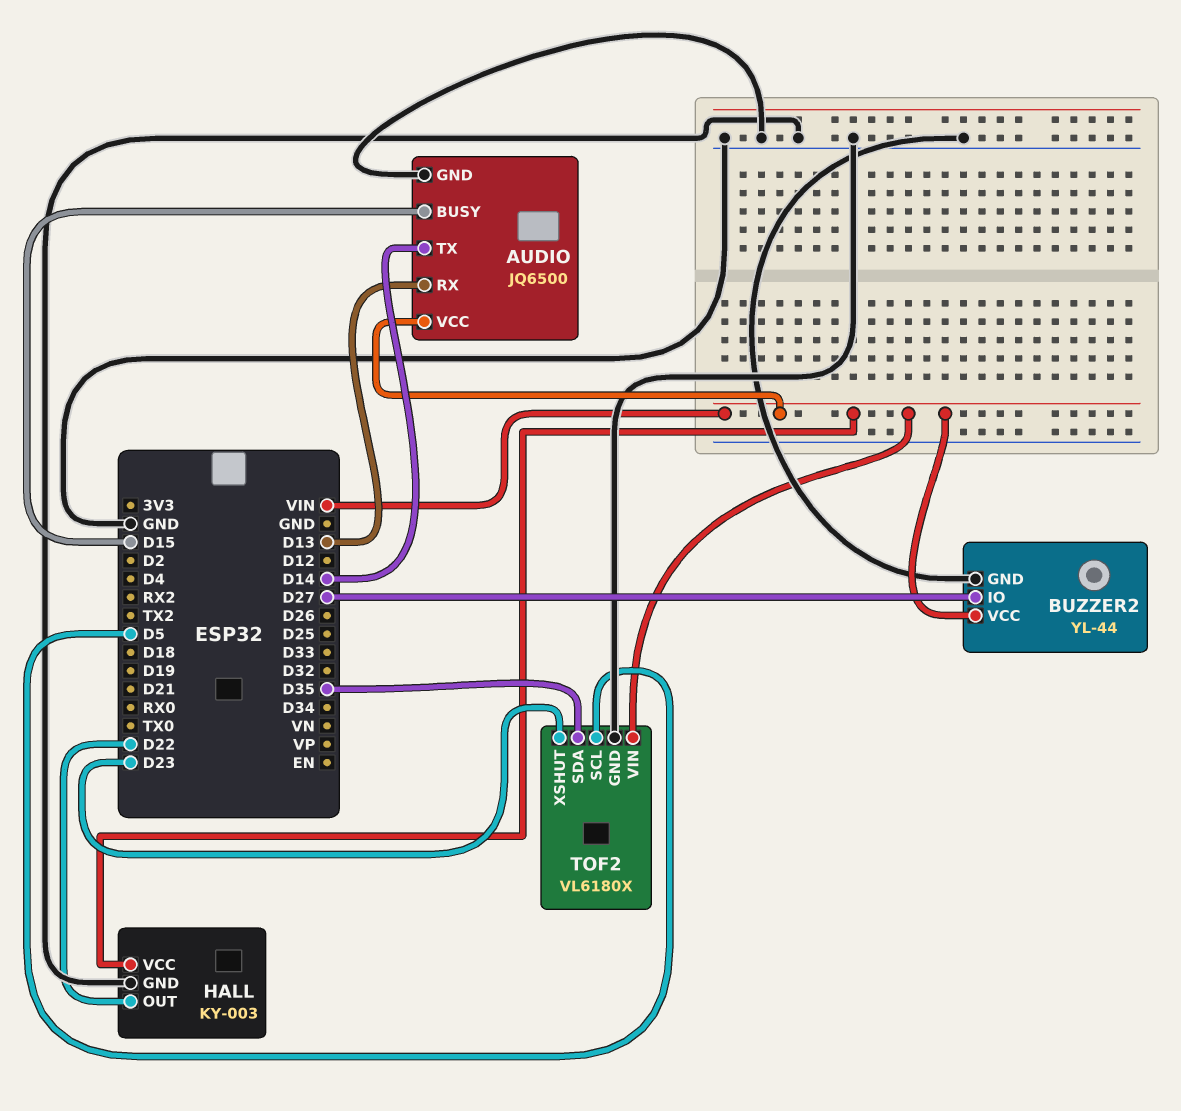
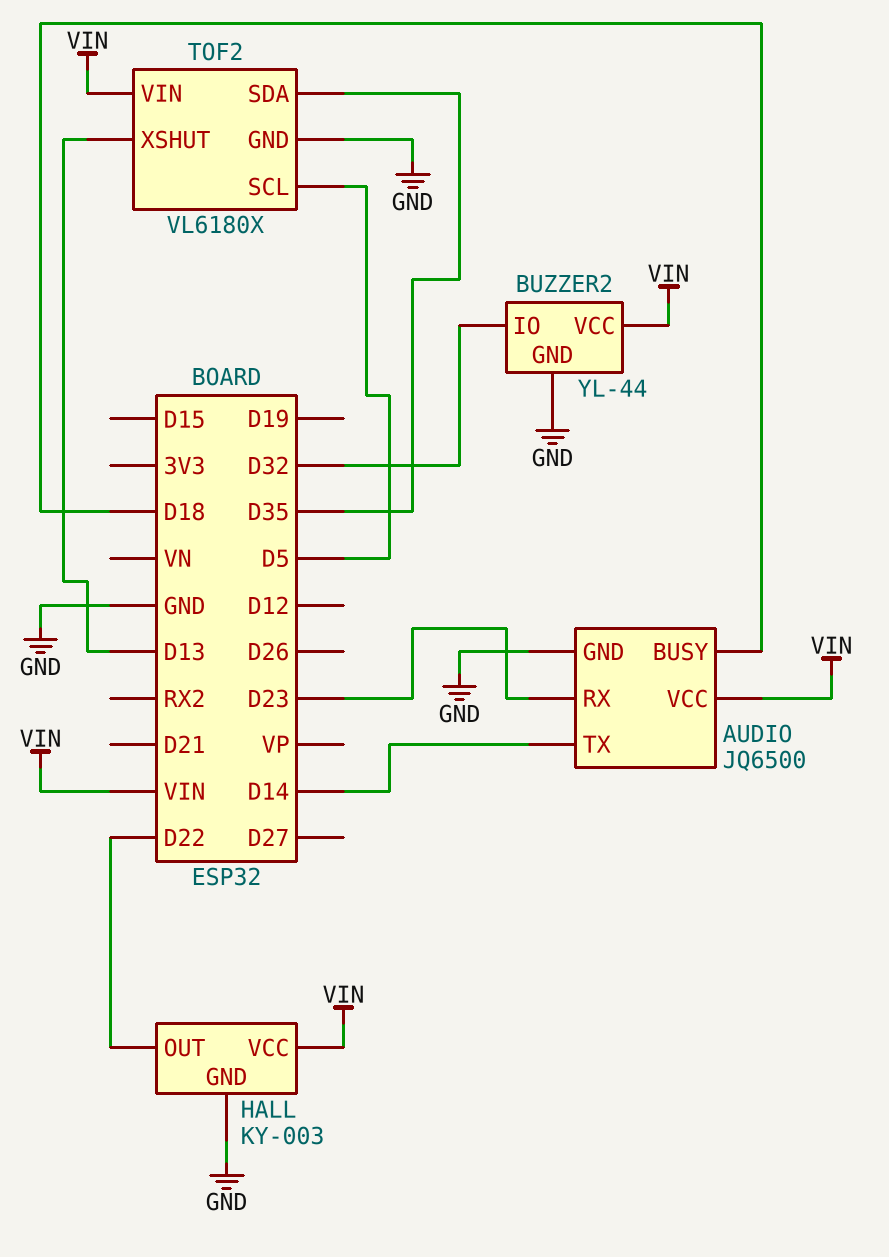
AUDIO pin BUSY: D15 -> D18
AUDIO pin RX: D13 -> D23
BUZZER2 pin IO: D27 -> D32
TOF2 pin XSHUT: D23 -> D13

